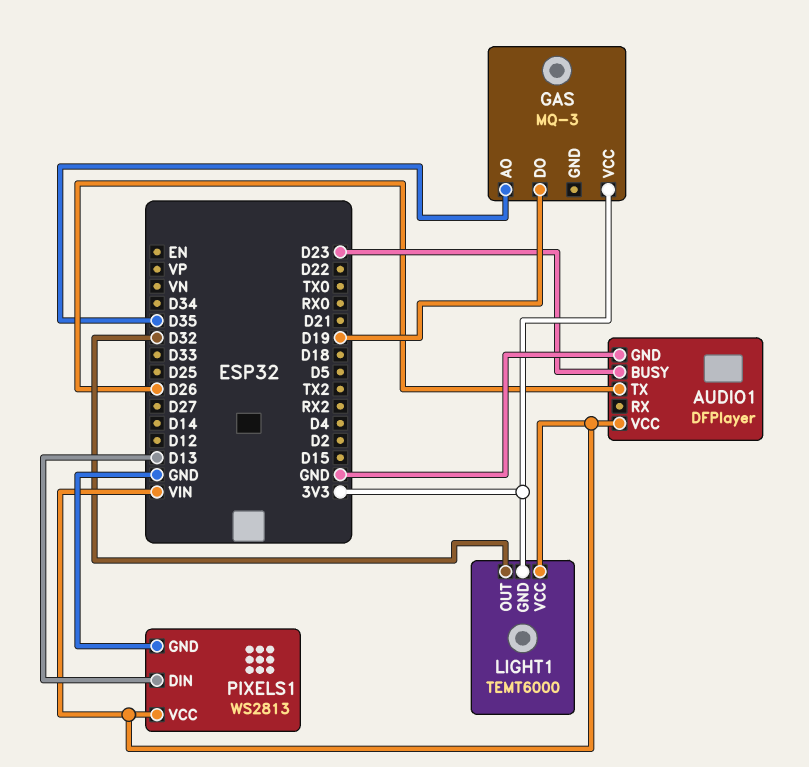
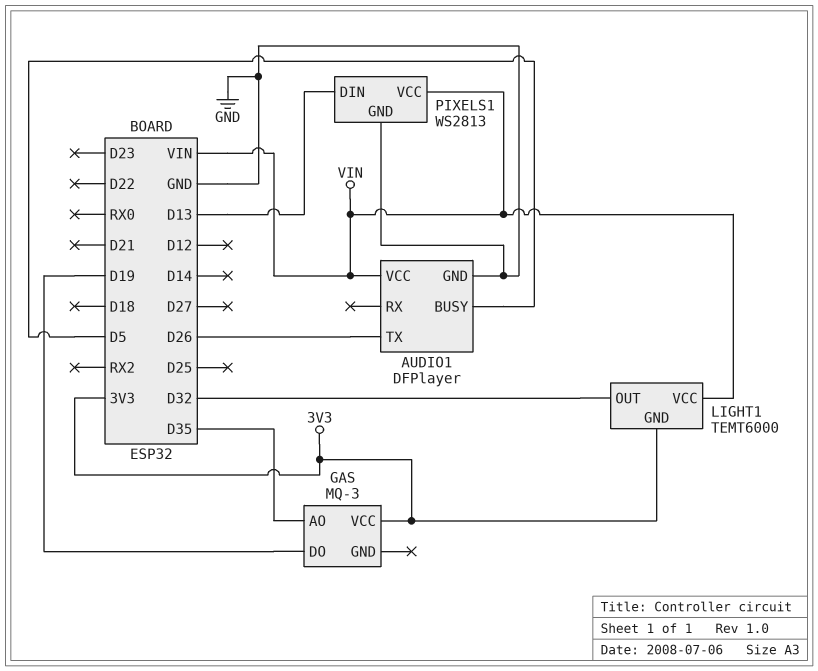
AUDIO1 pin BUSY: D23 -> D5

